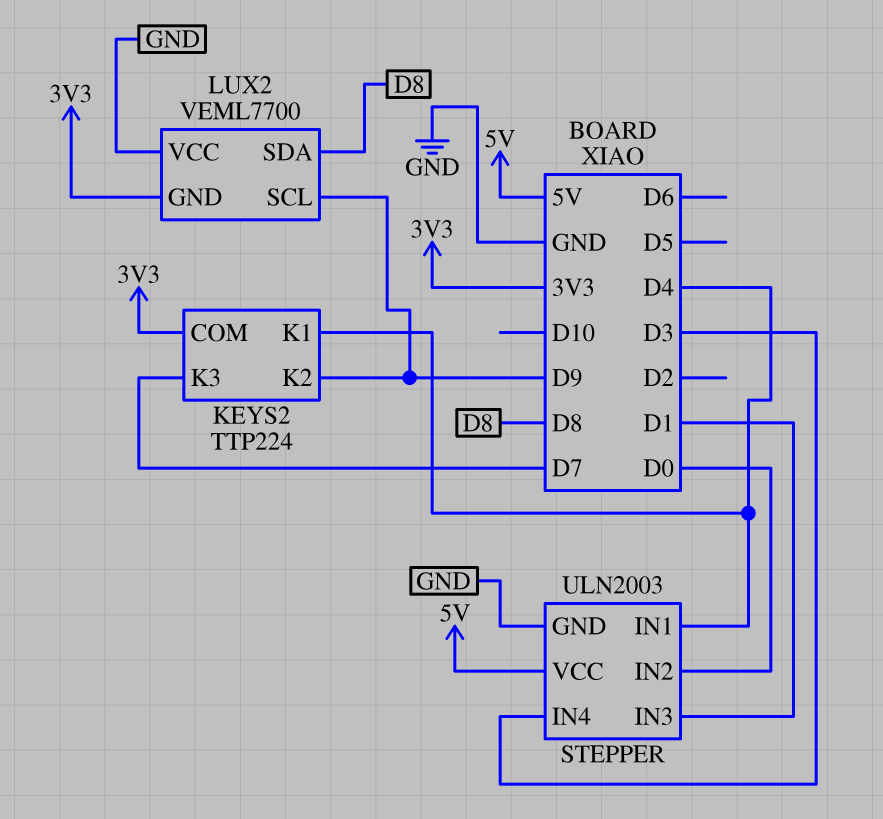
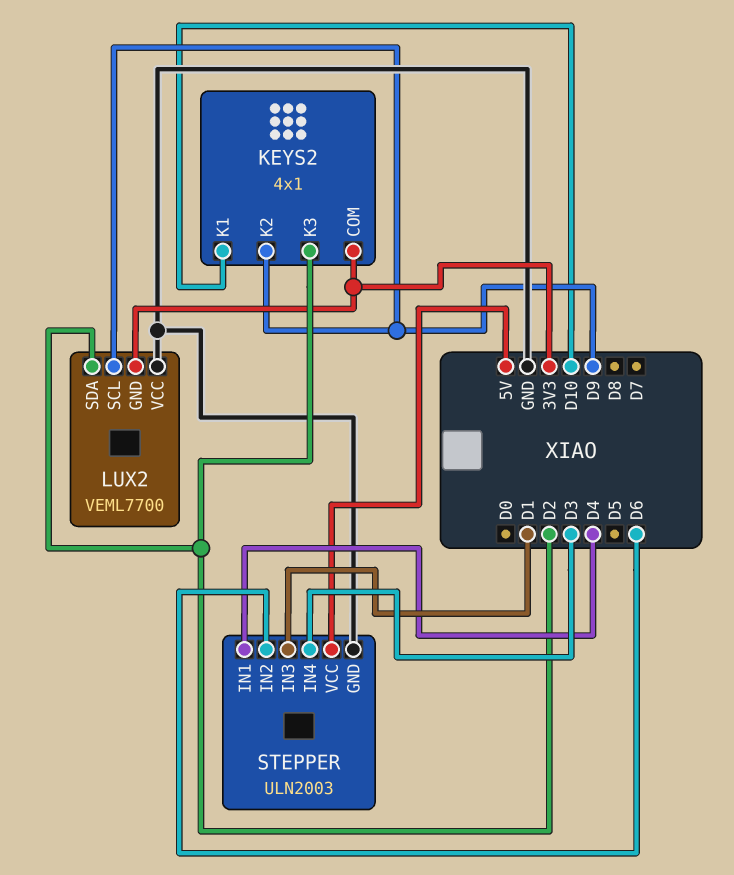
KEYS2: TTP224 -> 4x1
KEYS2 pin K1: D4 -> D10
KEYS2 pin K3: D7 -> D2
LUX2 pin SDA: D8 -> D2
STEPPER pin IN2: D0 -> D6

